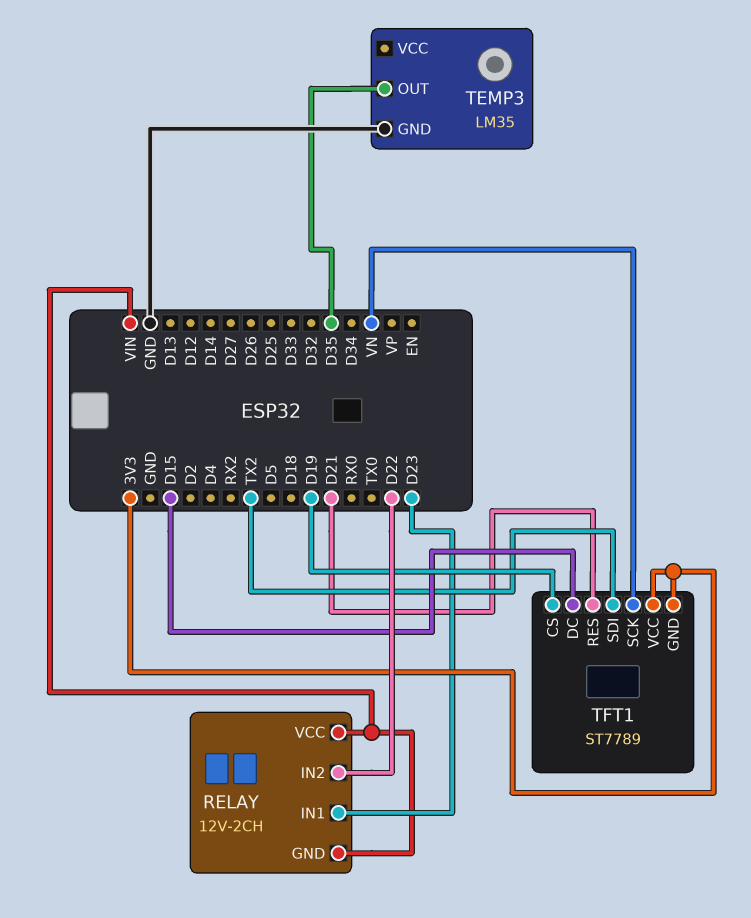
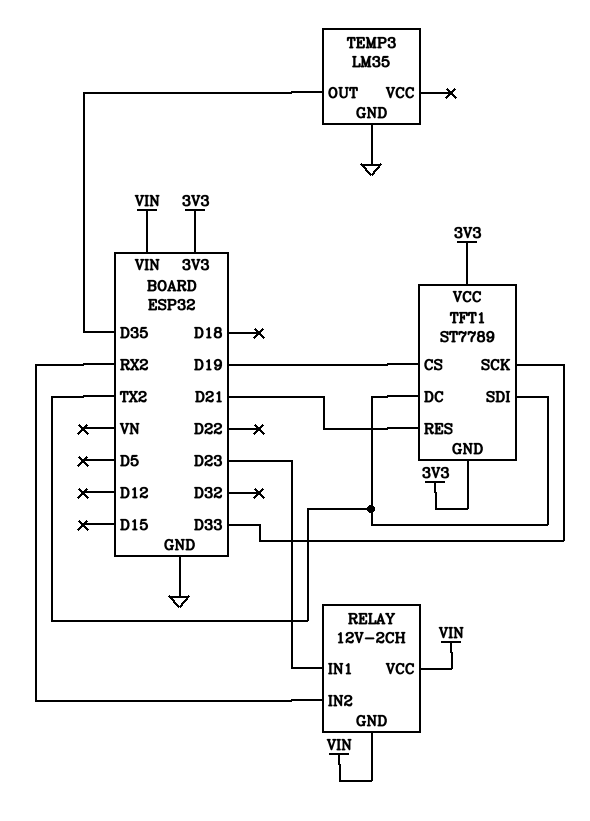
RELAY pin IN2: D22 -> RX2
TFT1 pin DC: D15 -> TX2
TFT1 pin SCK: VN -> D33

